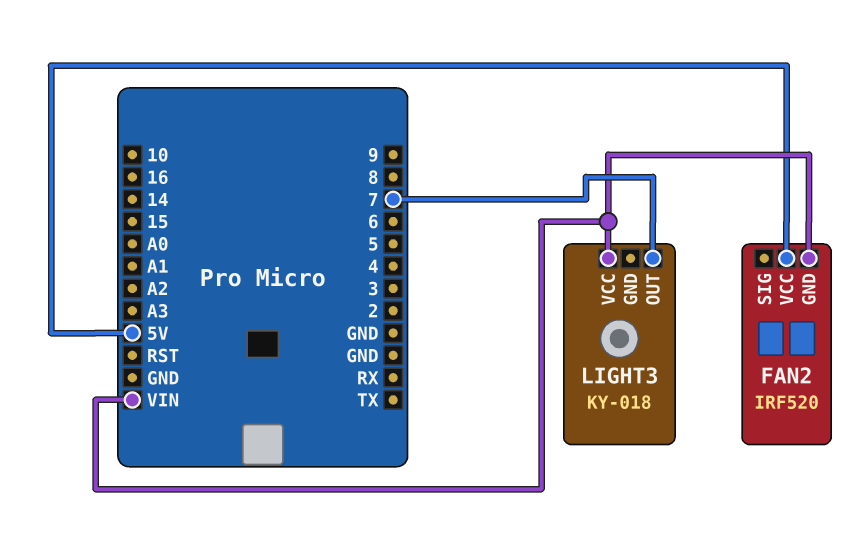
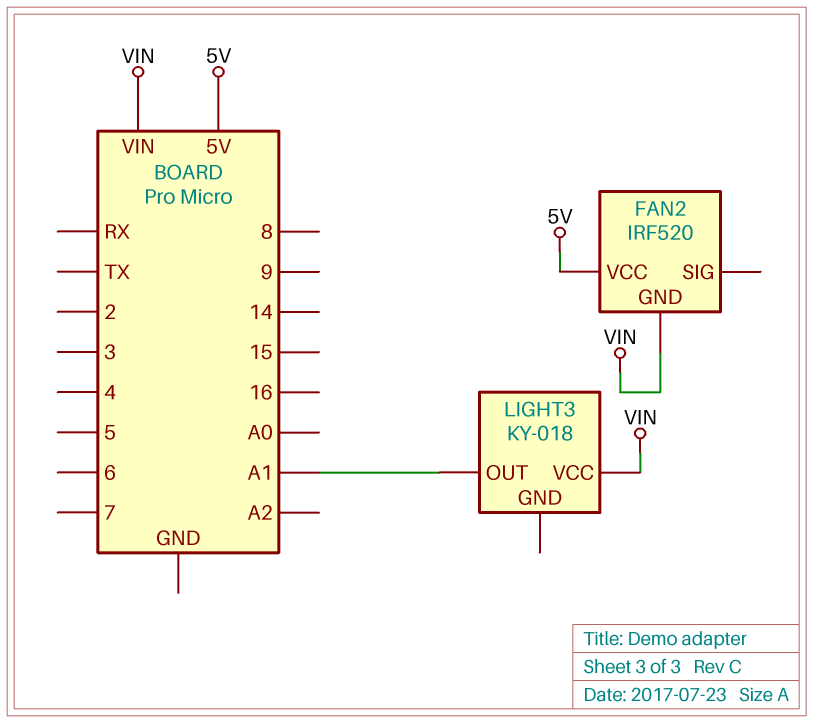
LIGHT3 pin OUT: 7 -> A1

